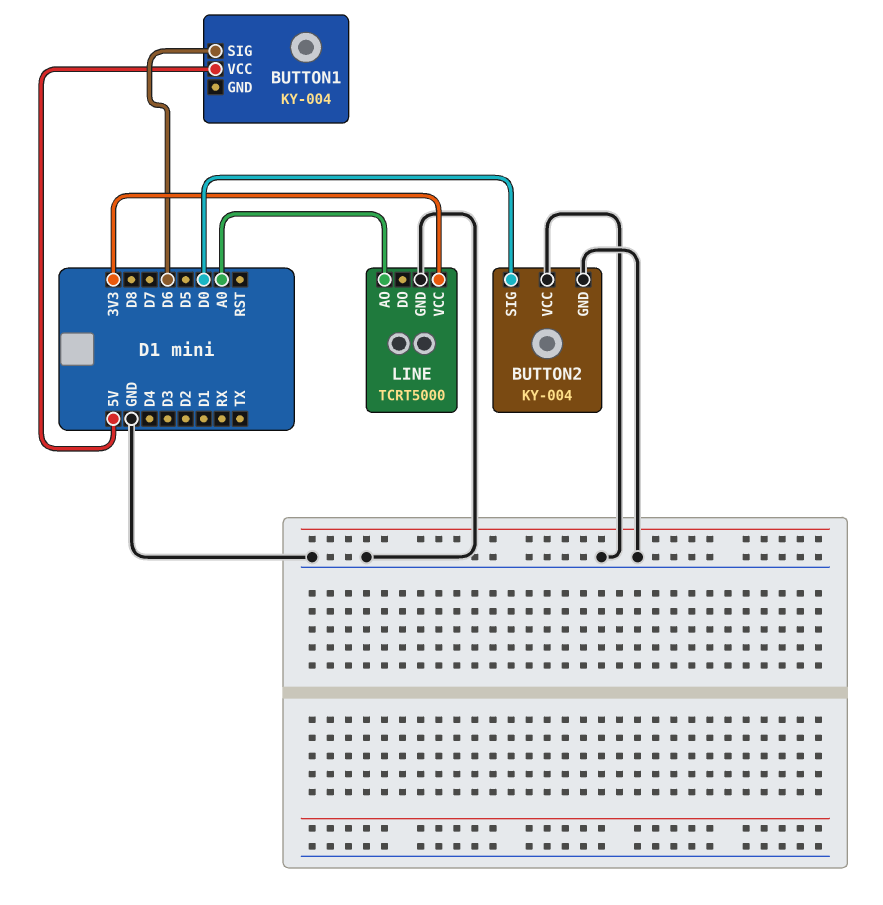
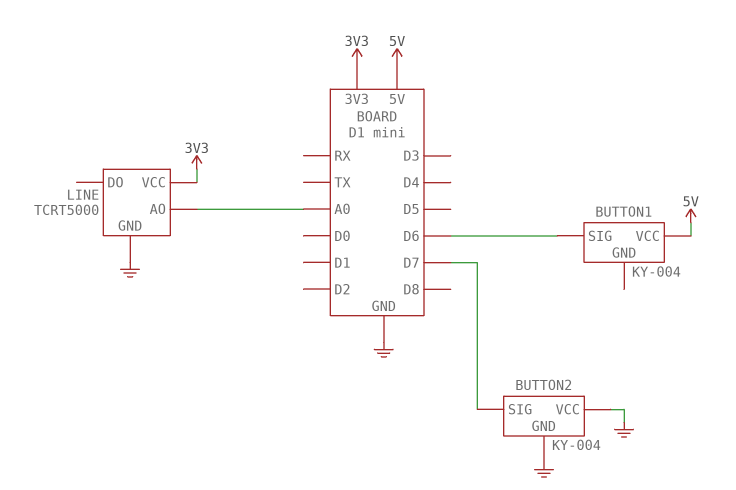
BUTTON2 pin SIG: D0 -> D7

